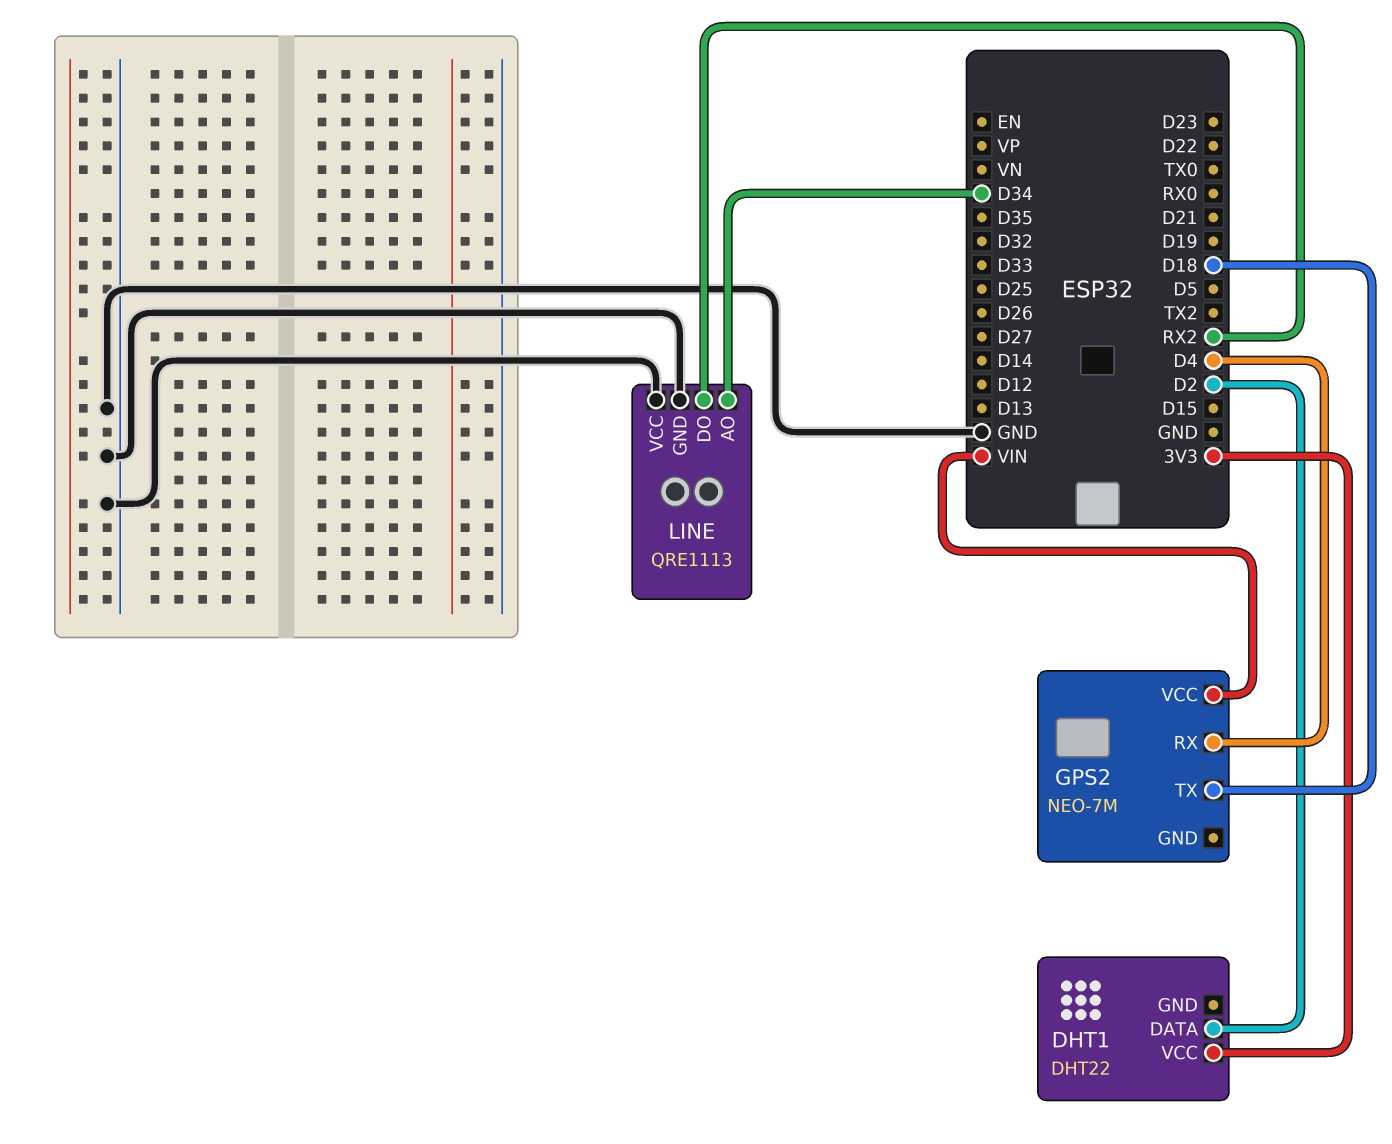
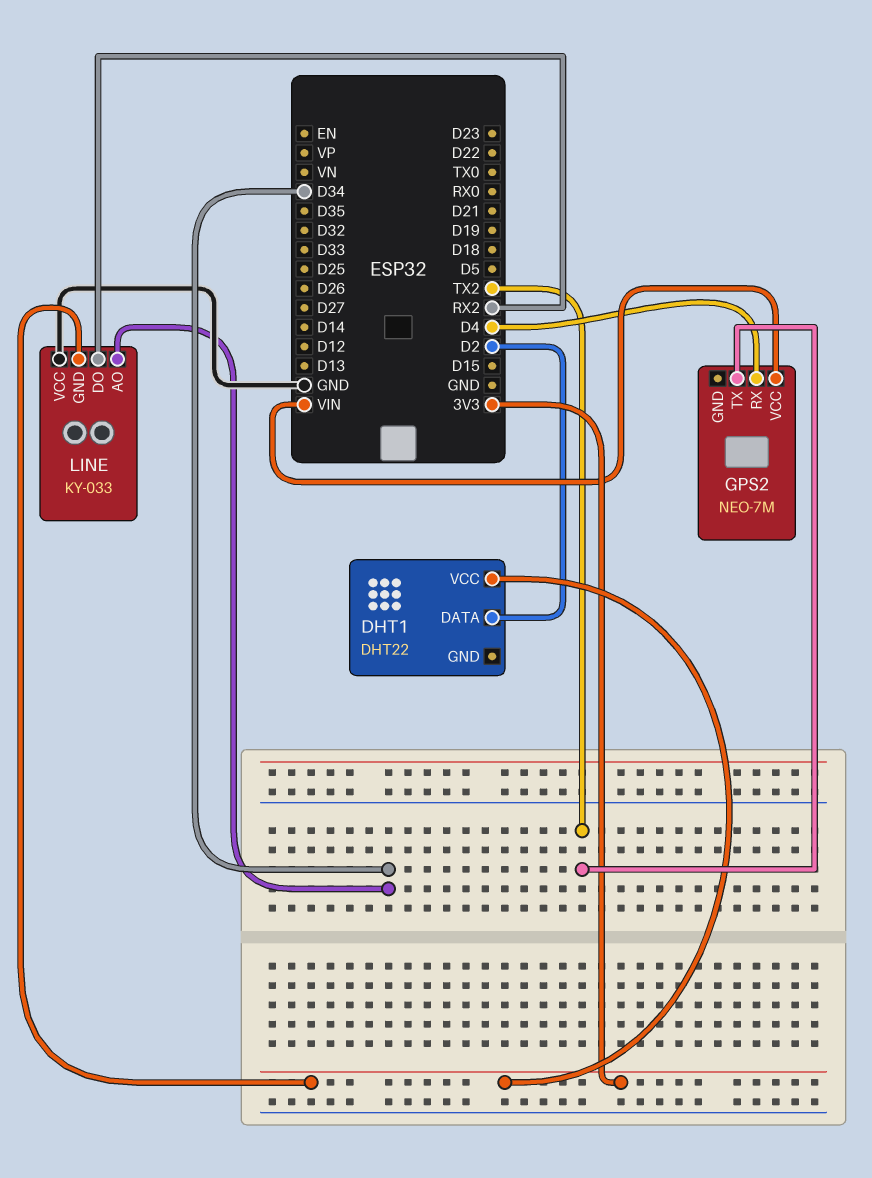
GPS2 pin TX: D18 -> TX2
LINE: QRE1113 -> KY-033
LINE pin GND: GND -> 3V3

